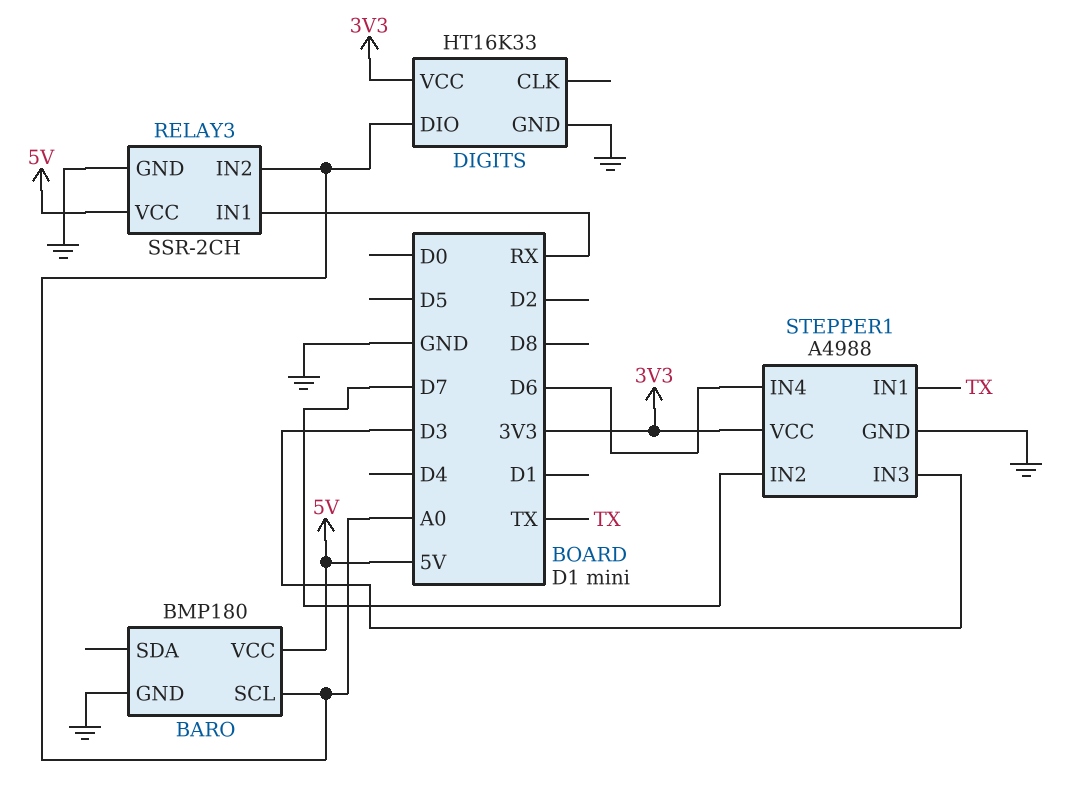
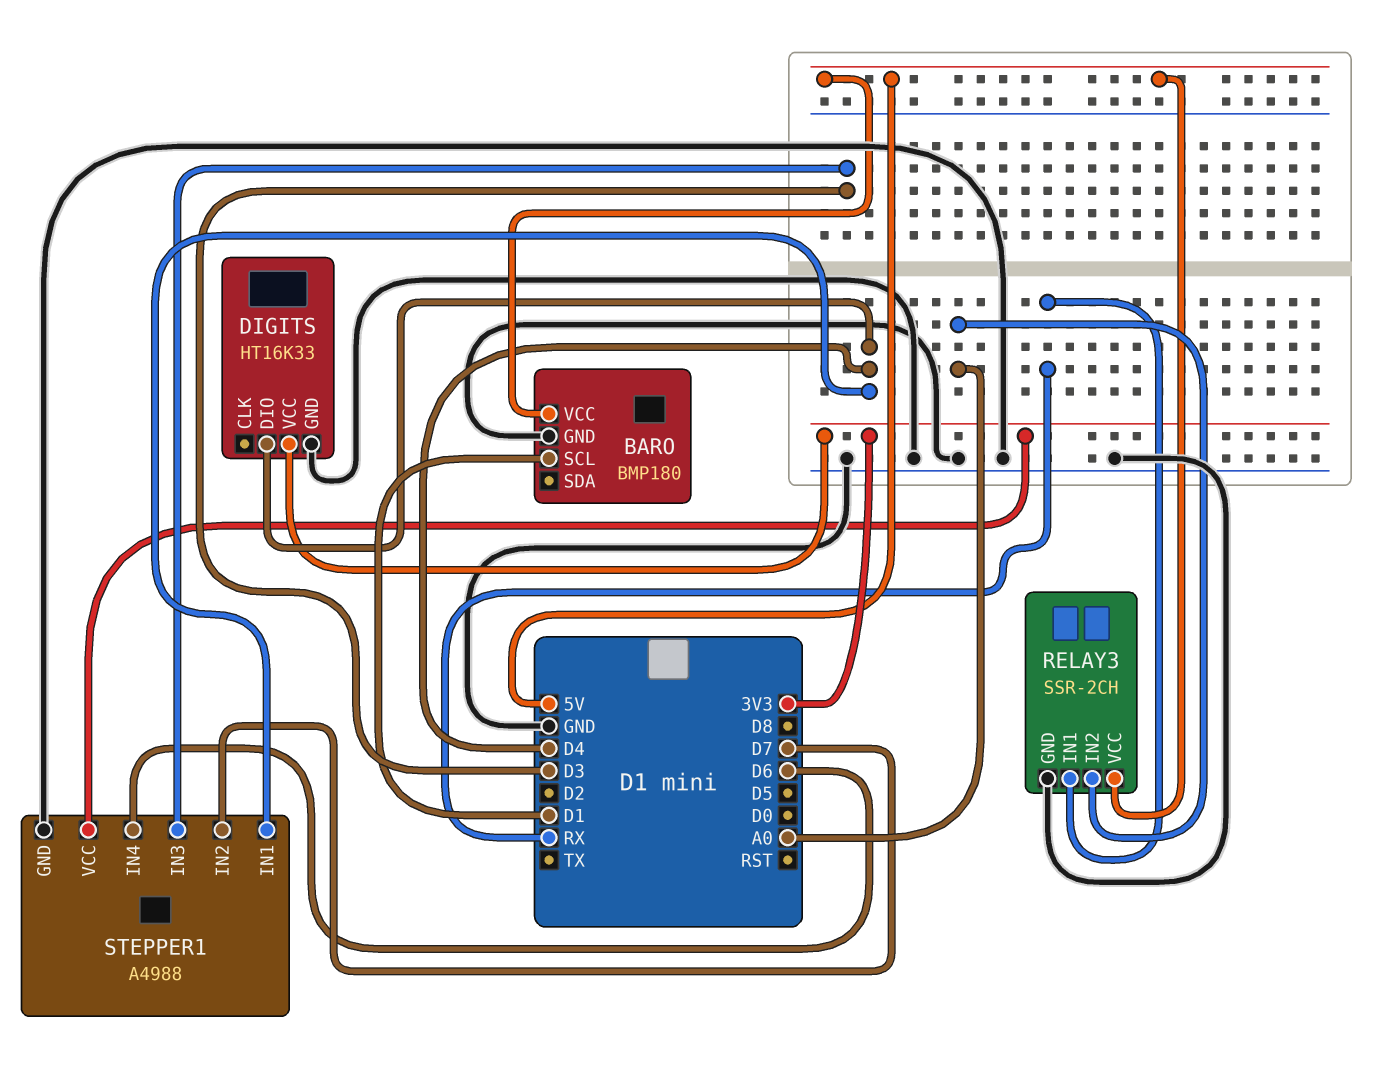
BARO pin SCL: A0 -> D1
DIGITS pin DIO: A0 -> D4
STEPPER1 pin IN1: TX -> D4

